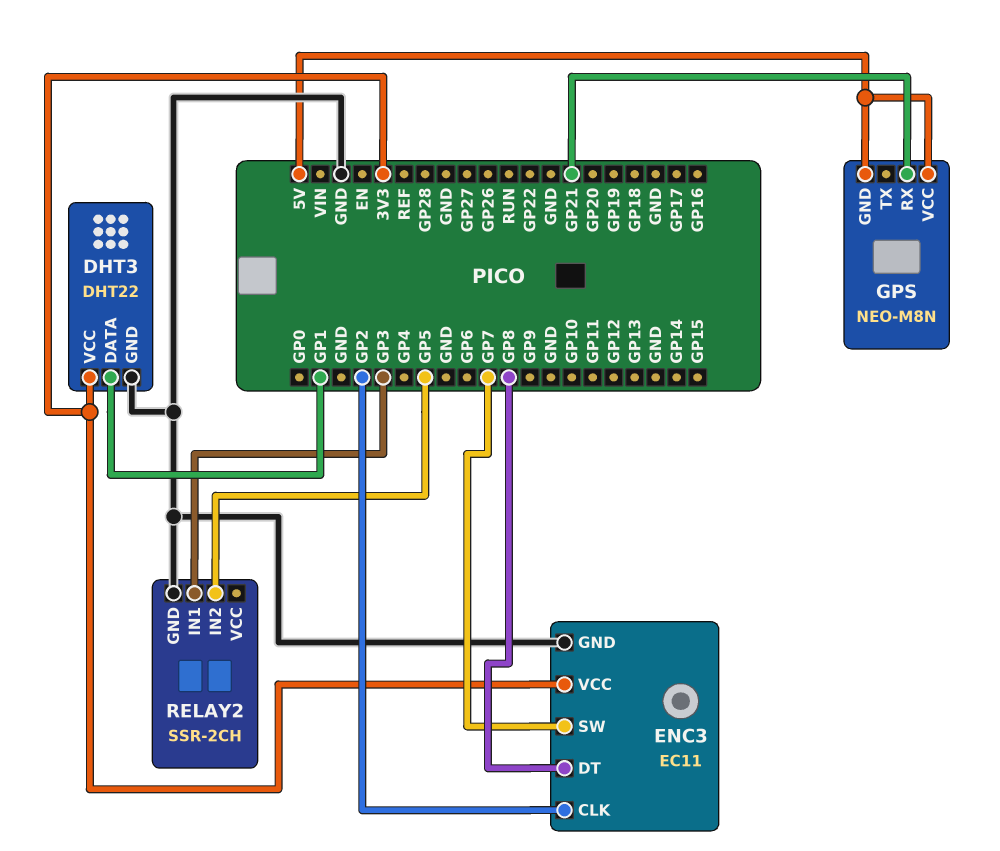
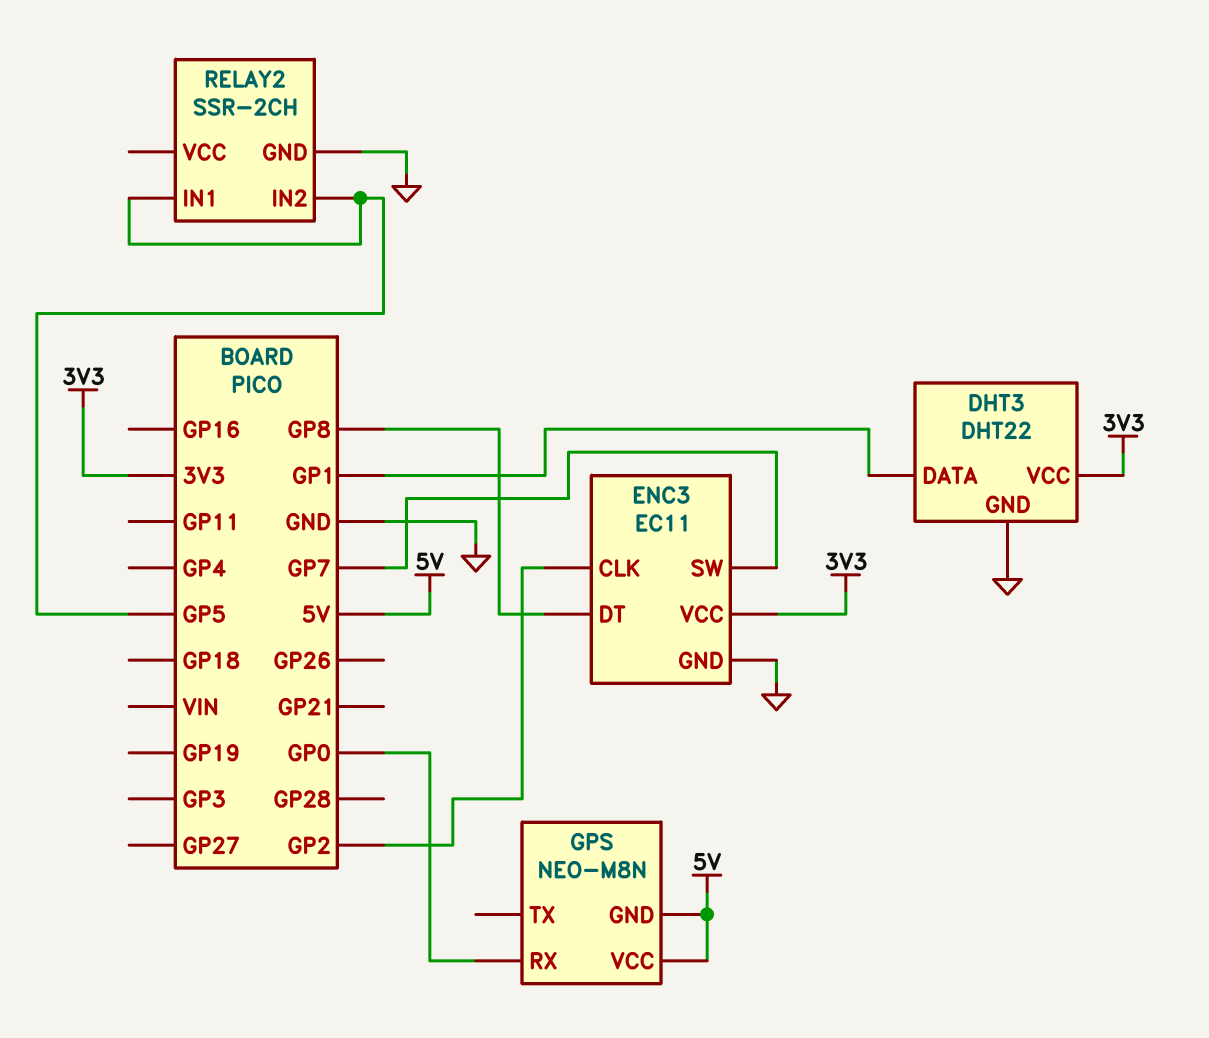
GPS pin RX: GP21 -> GP0
RELAY2 pin IN1: GP3 -> GP5

